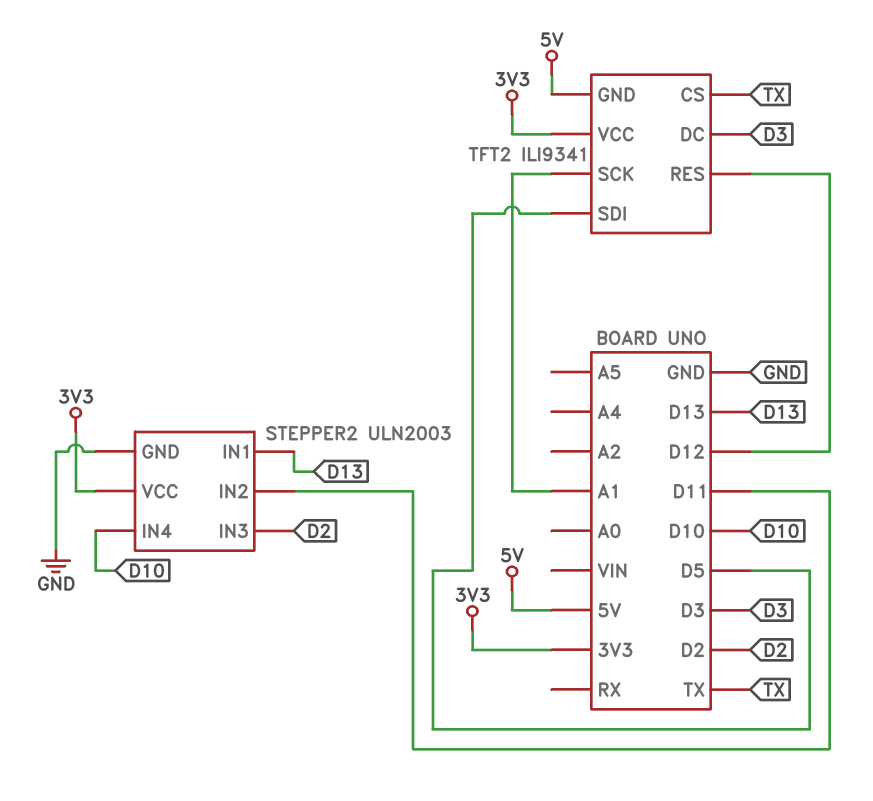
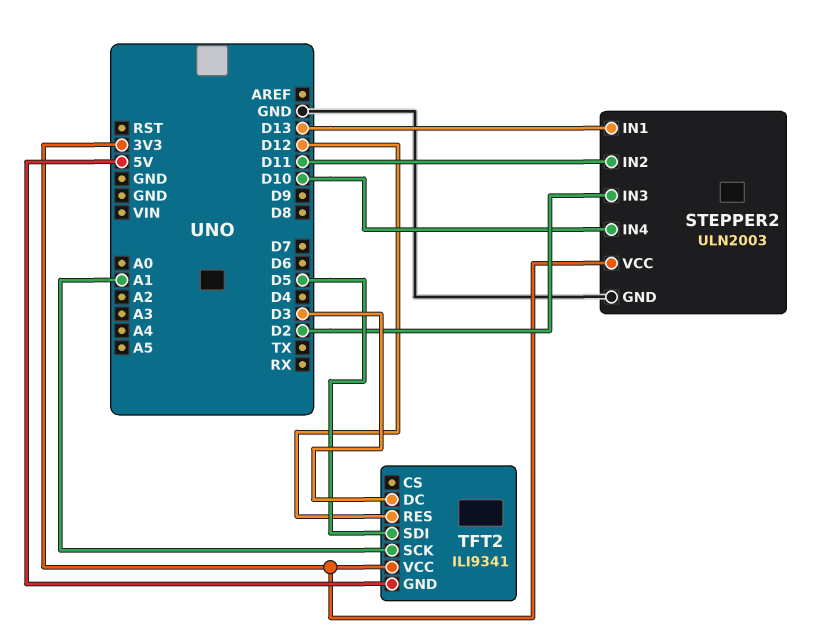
TFT2 pin CS: TX -> none

